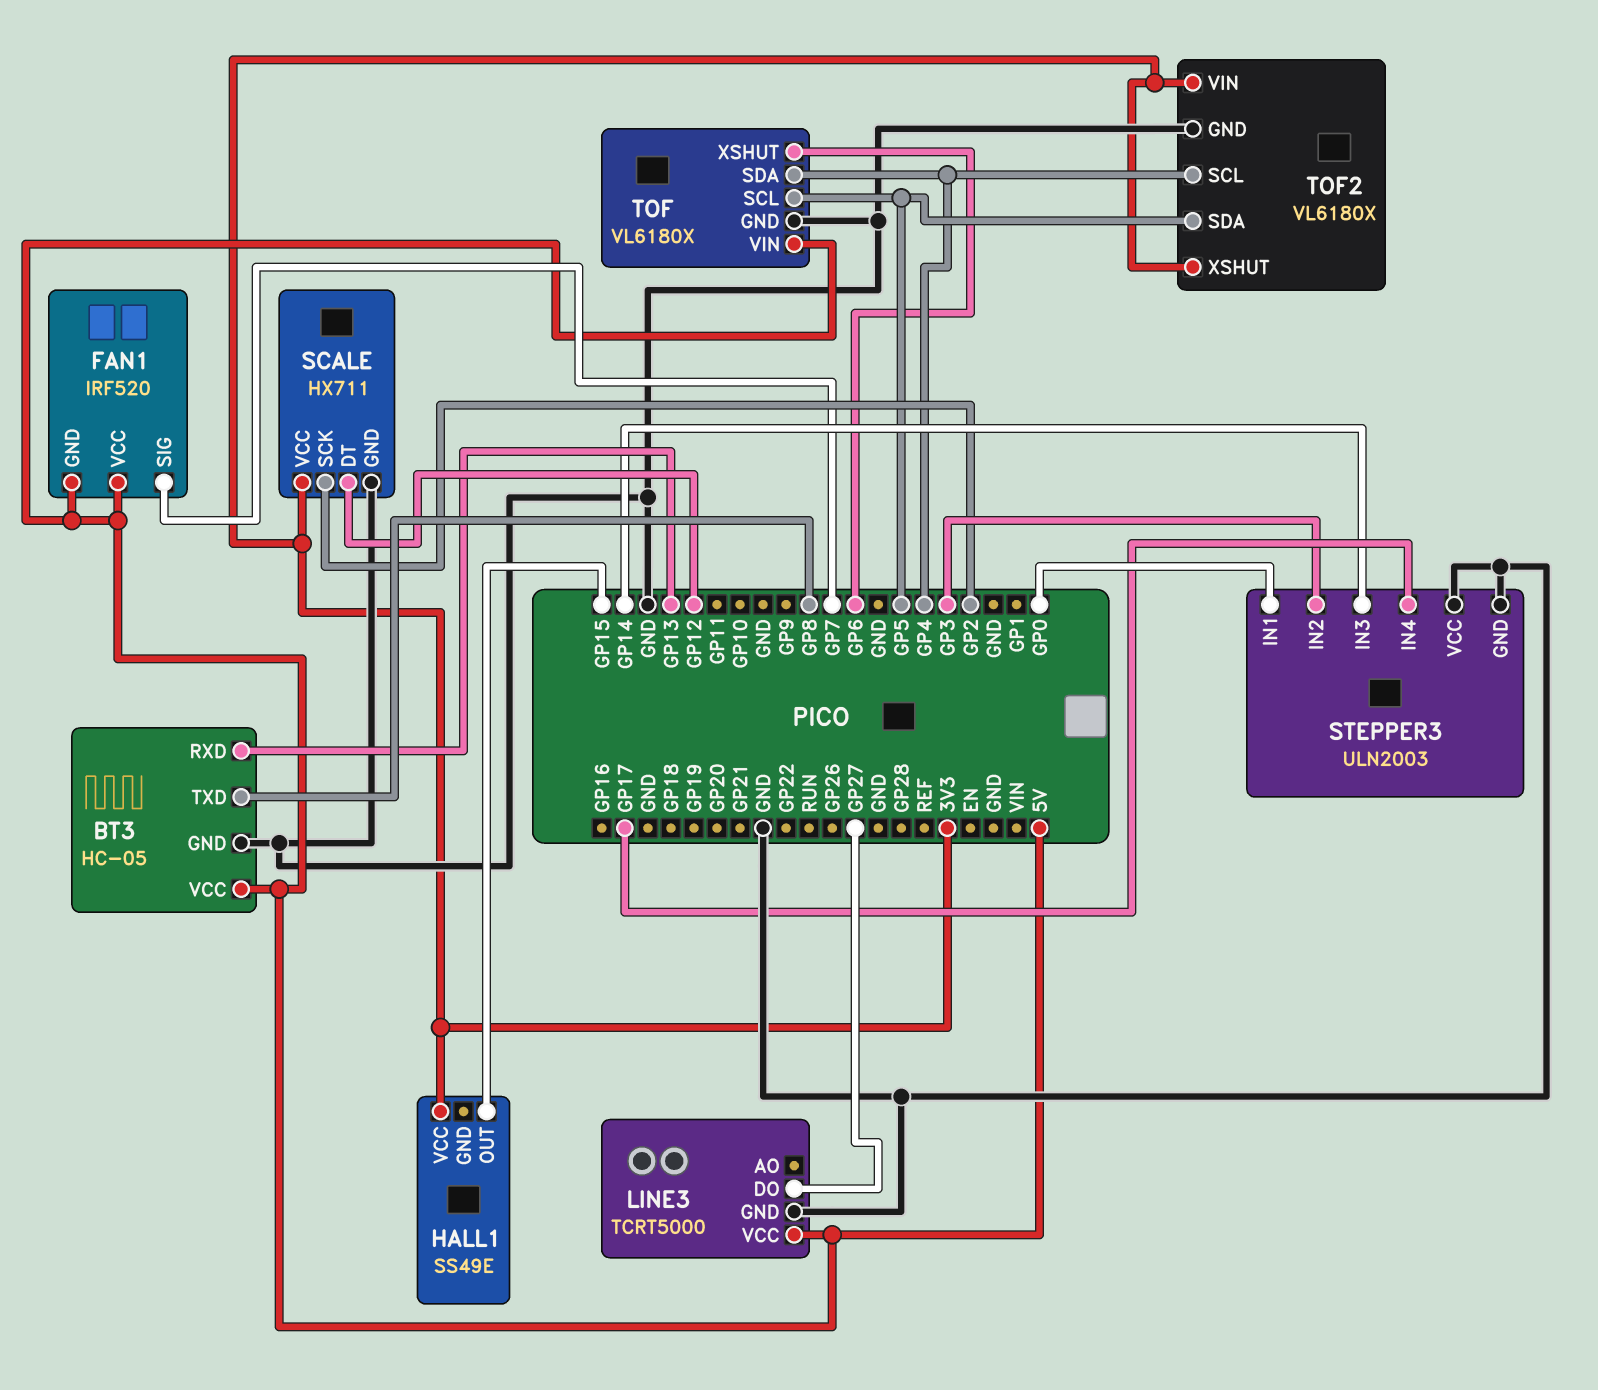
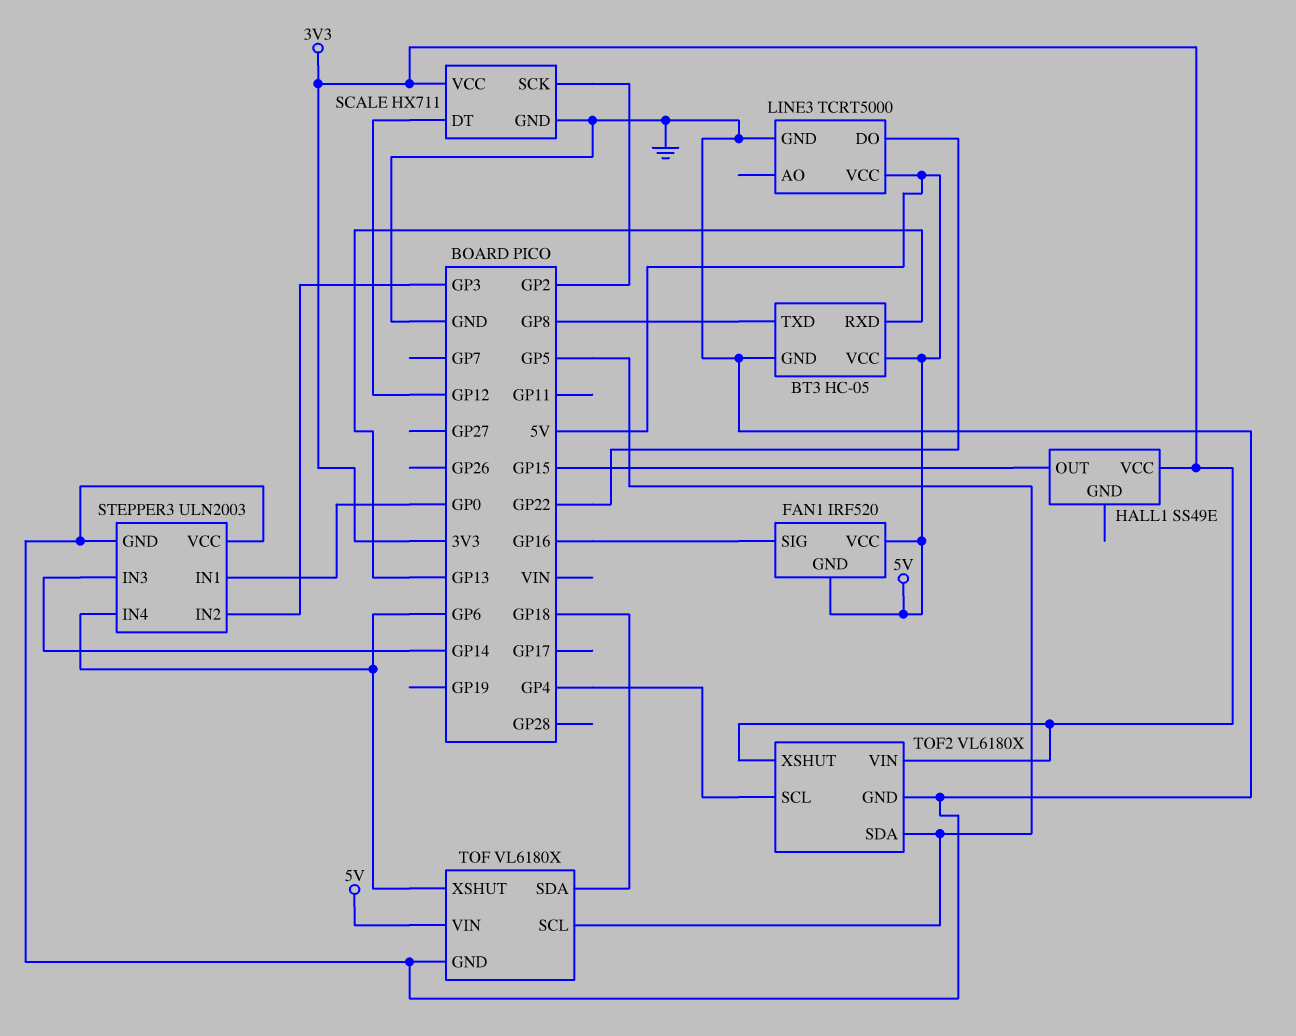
FAN1 pin SIG: GP7 -> GP16
LINE3 pin DO: GP27 -> GP22
STEPPER3 pin IN4: GP17 -> GP6
TOF pin SDA: GP4 -> GP18

